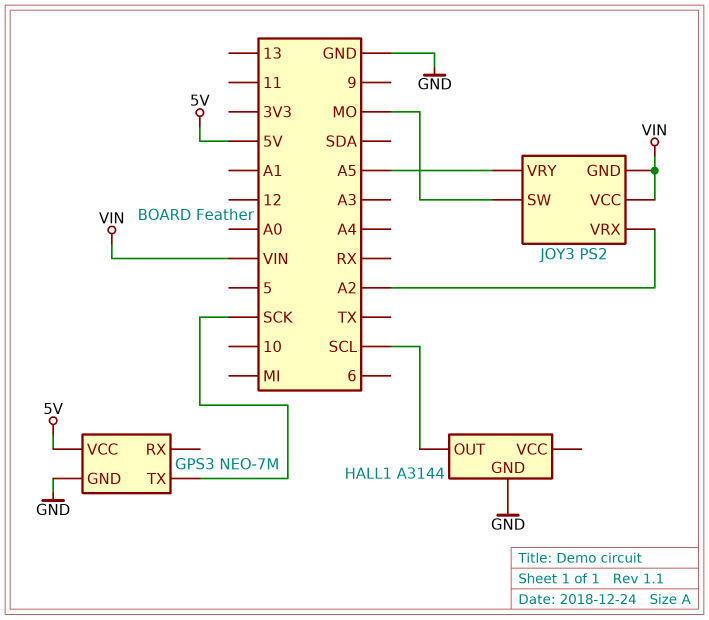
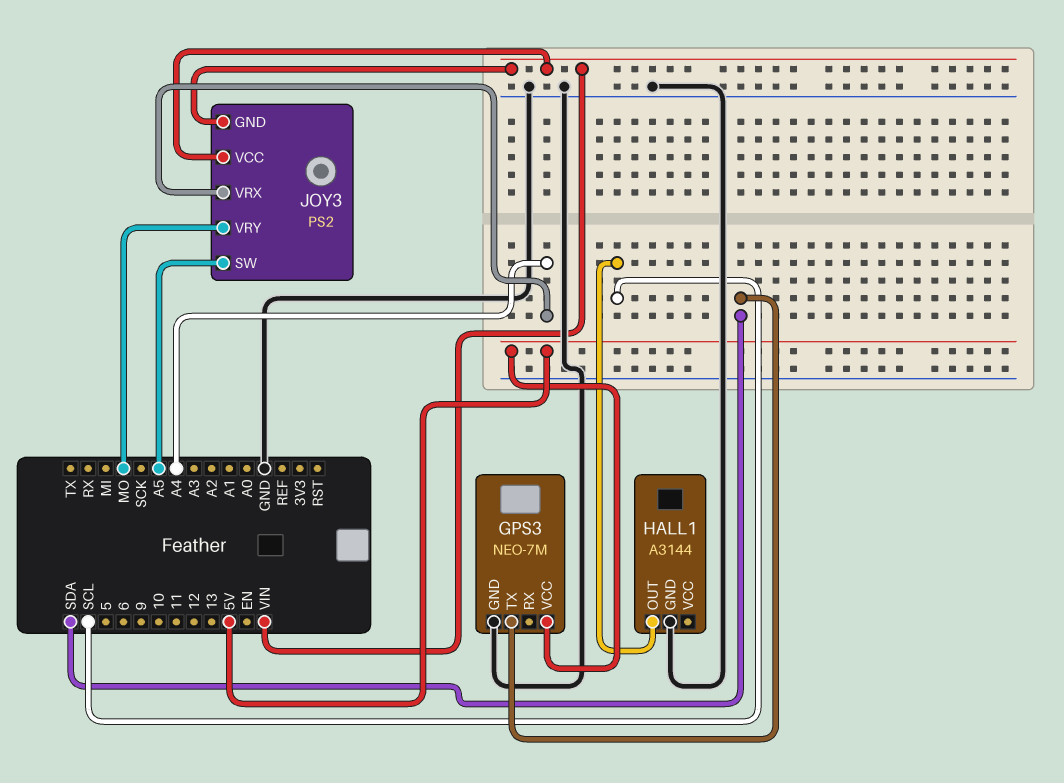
GPS3 pin TX: SCK -> SDA
JOY3 pin SW: MO -> A5
JOY3 pin VRX: A2 -> A4
JOY3 pin VRY: A5 -> MO

